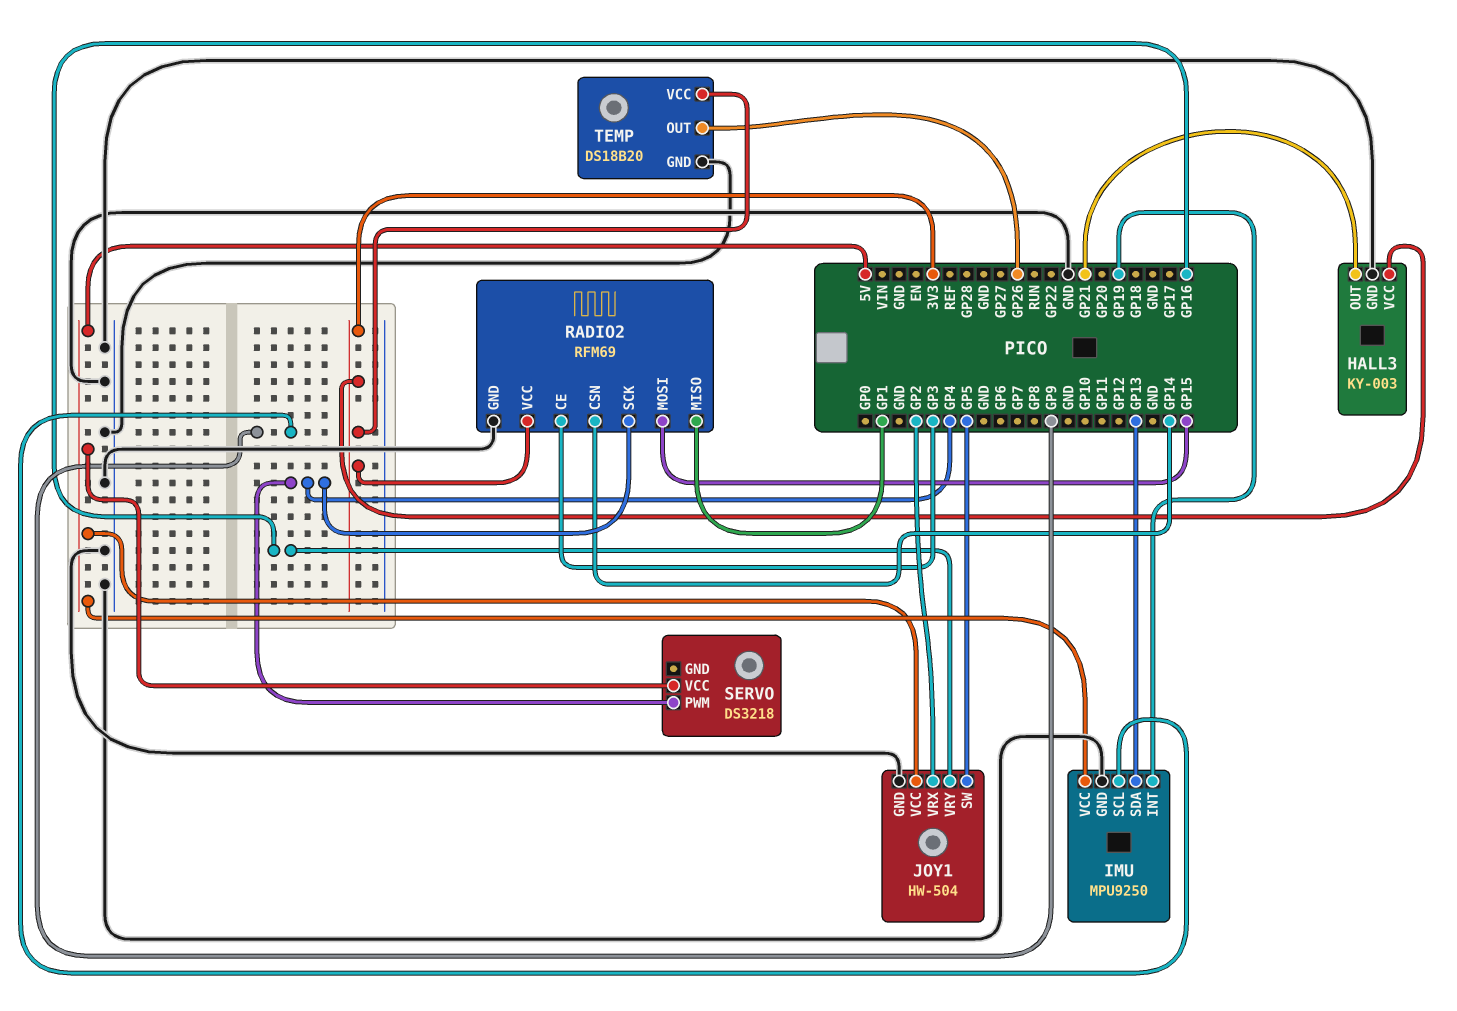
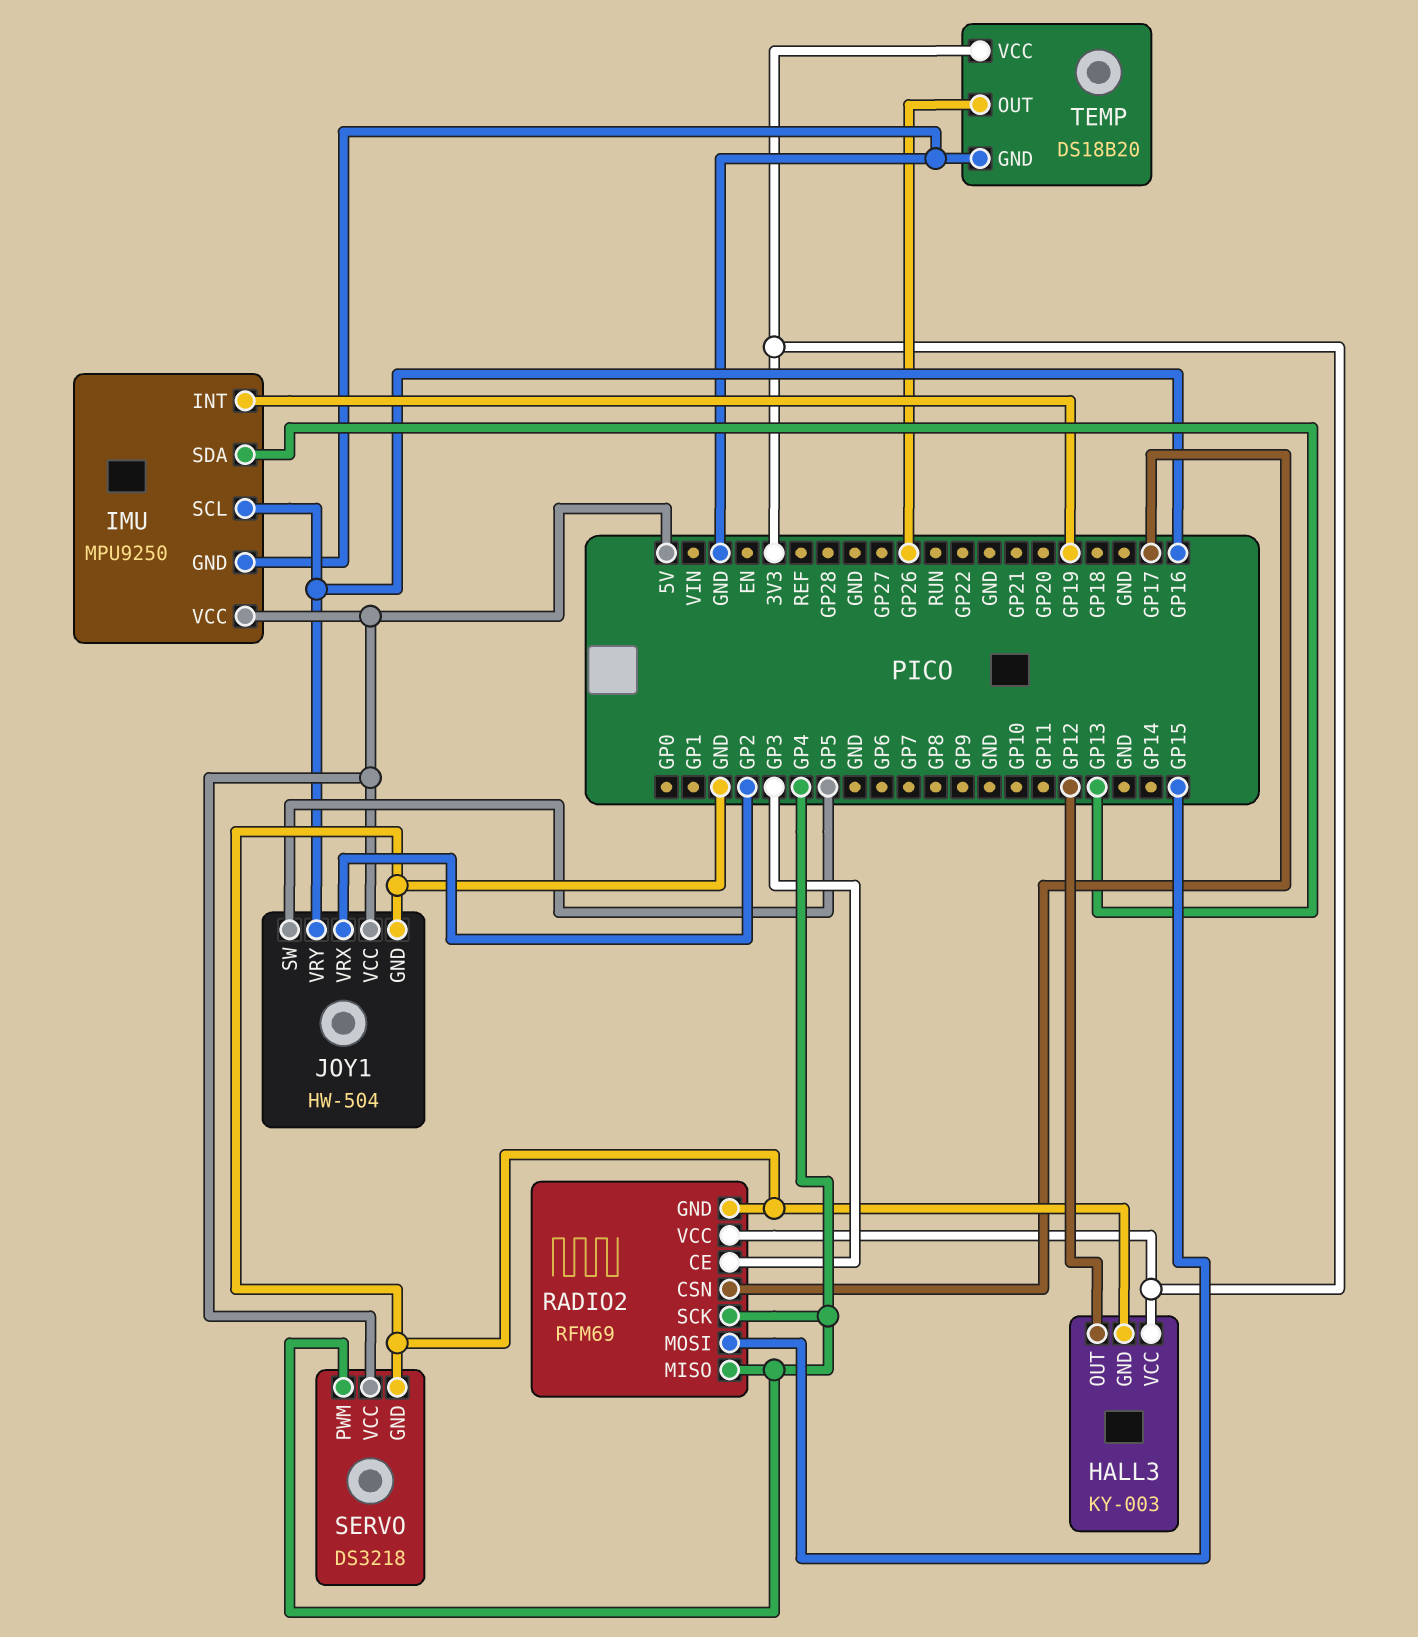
HALL3 pin OUT: GP21 -> GP12
IMU pin SCL: GP9 -> GP16
RADIO2 pin CSN: GP14 -> GP17
RADIO2 pin MISO: GP1 -> GP4
SERVO pin GND: none -> GND

